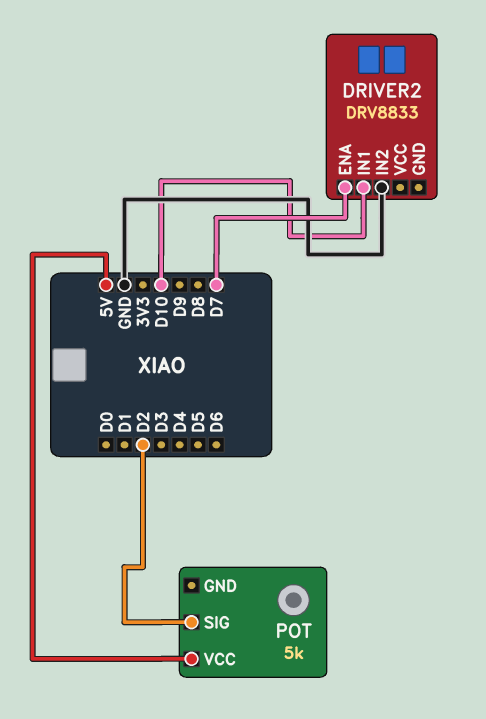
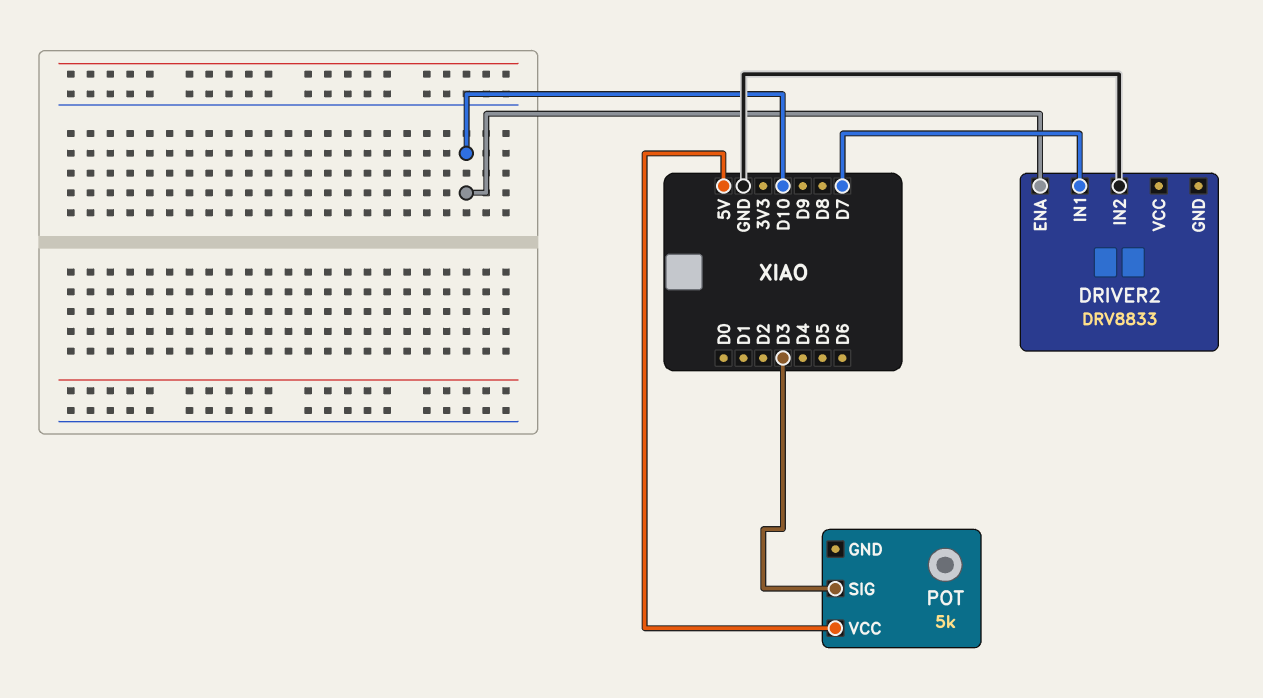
DRIVER2 pin ENA: D7 -> D10
DRIVER2 pin IN1: D10 -> D7
POT pin SIG: D2 -> D3

